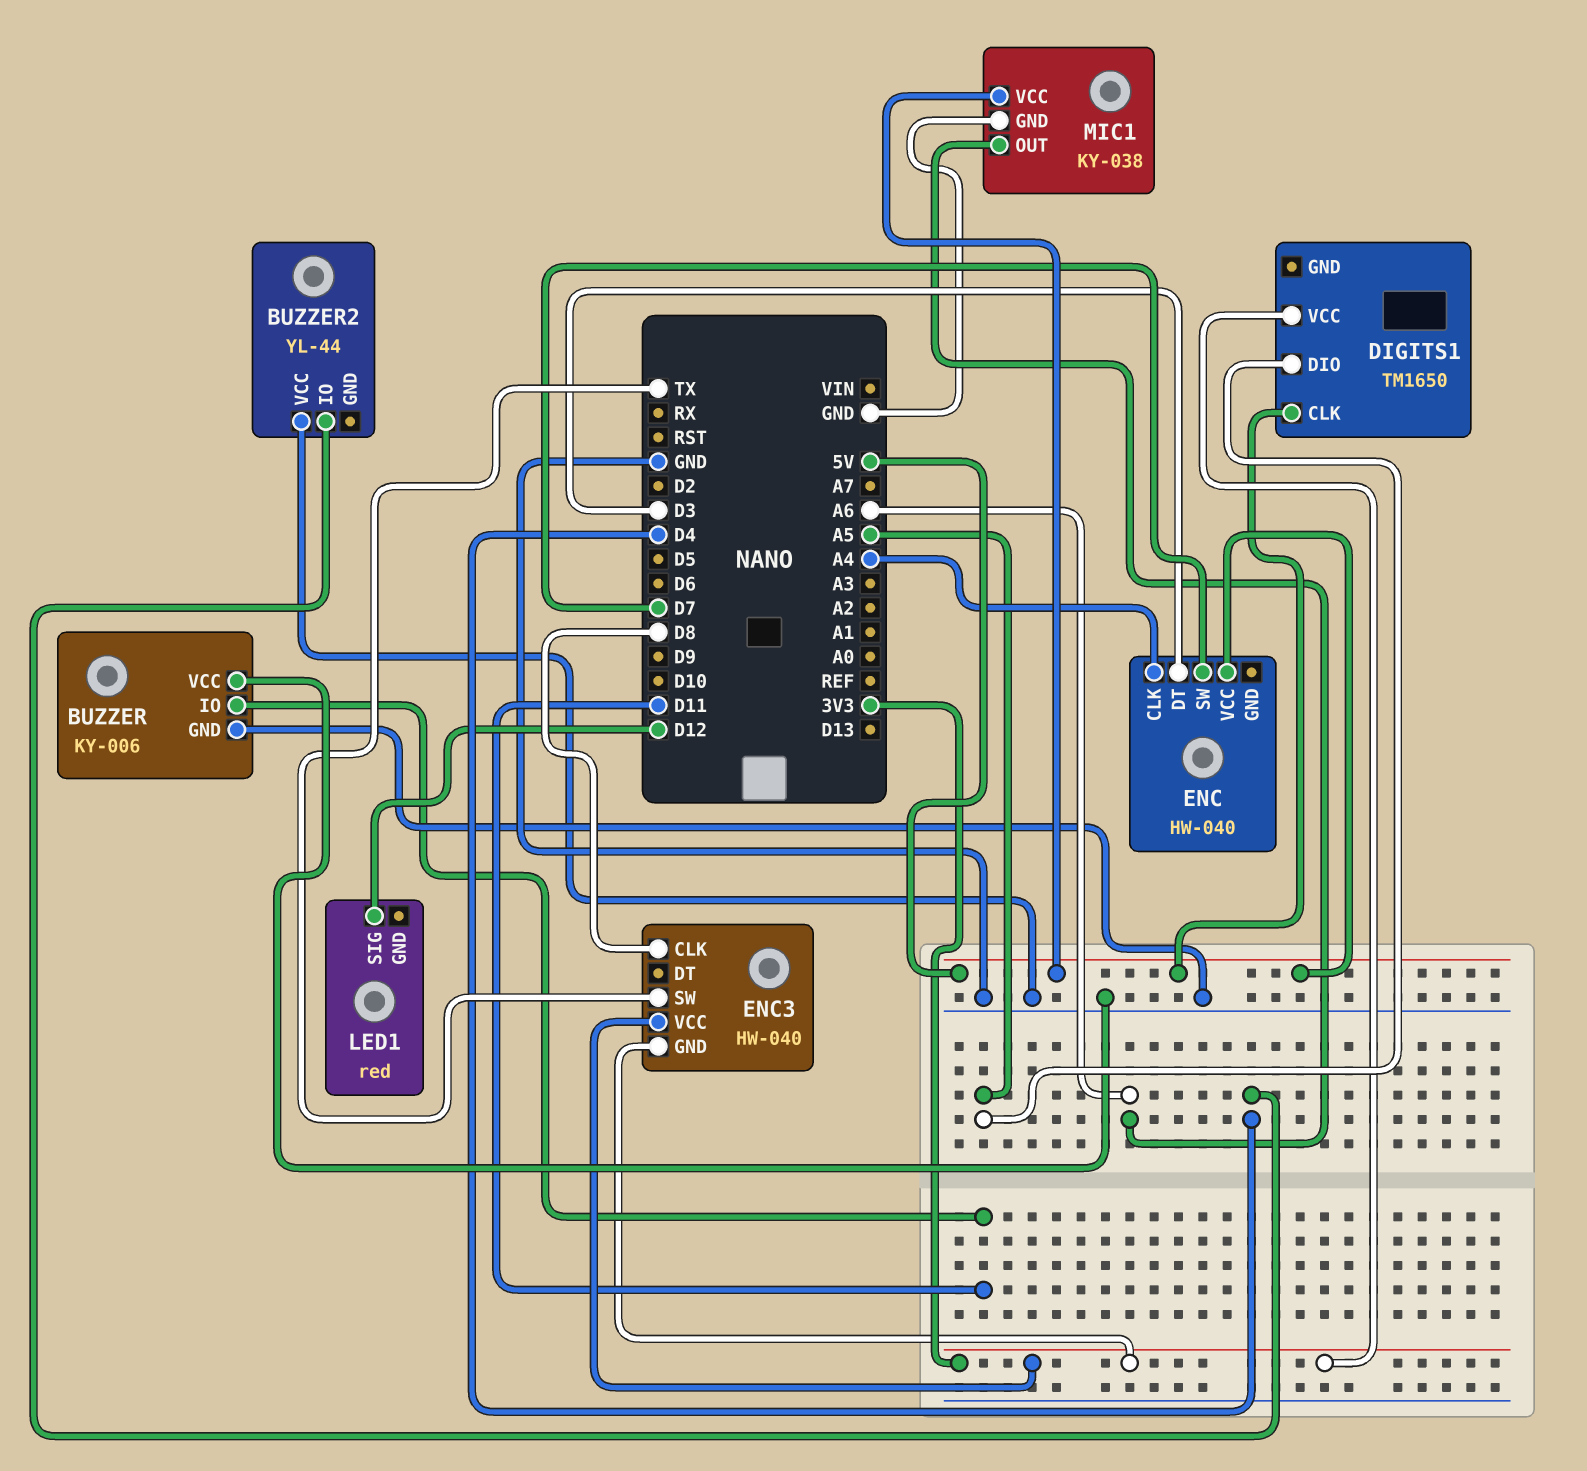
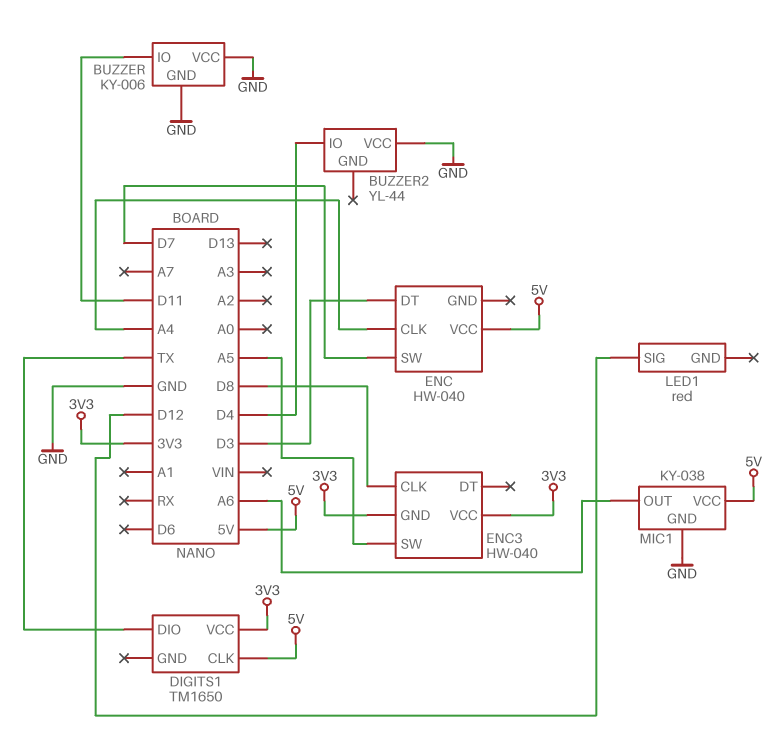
DIGITS1 pin DIO: A5 -> TX
ENC3 pin SW: TX -> A5

